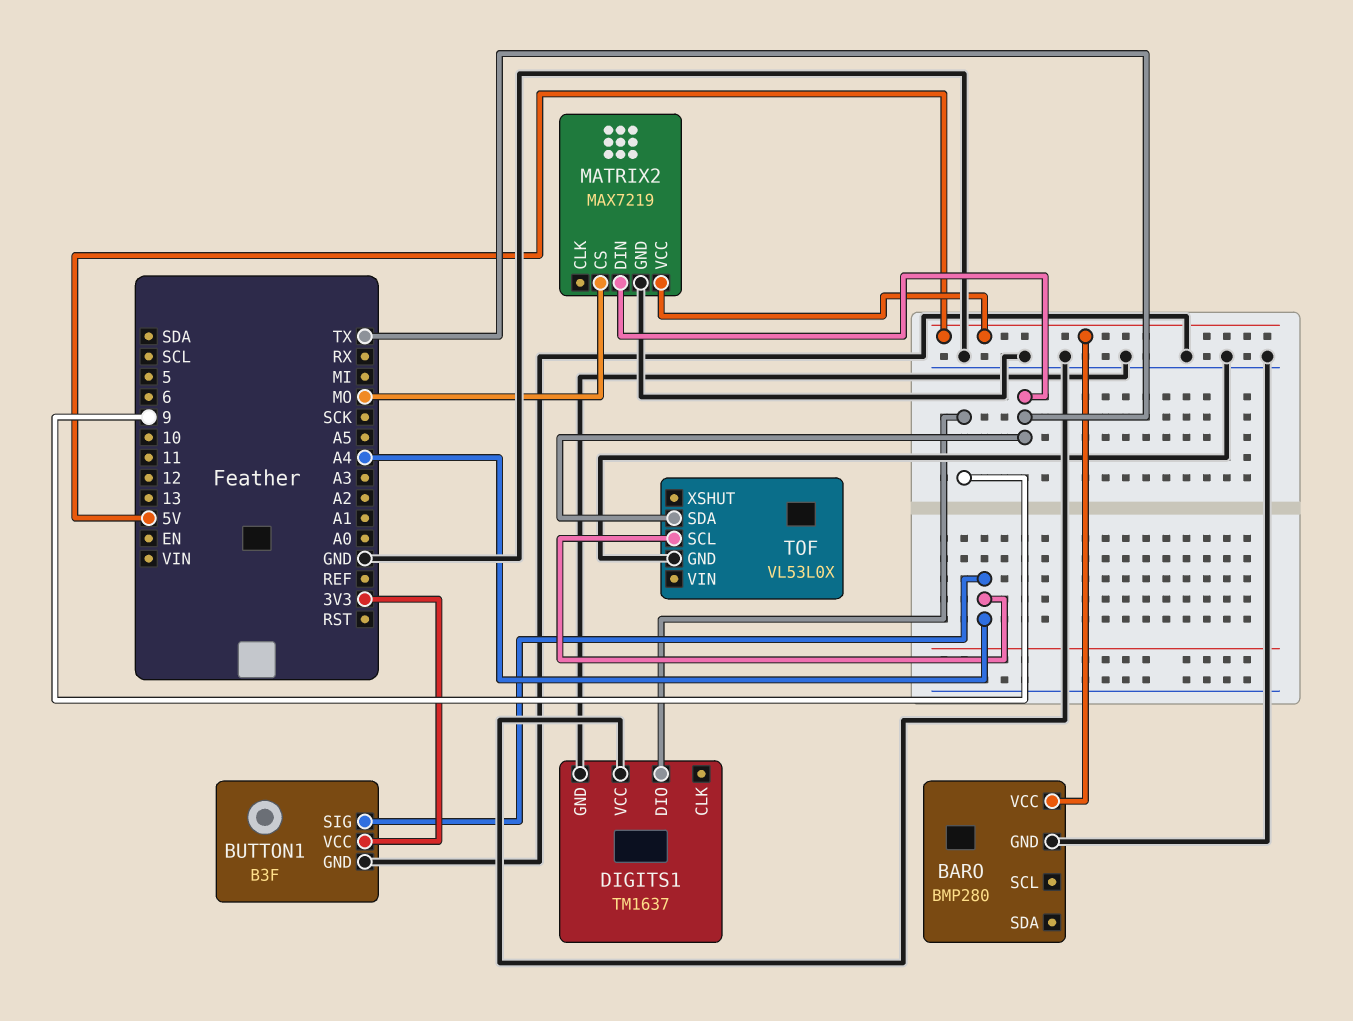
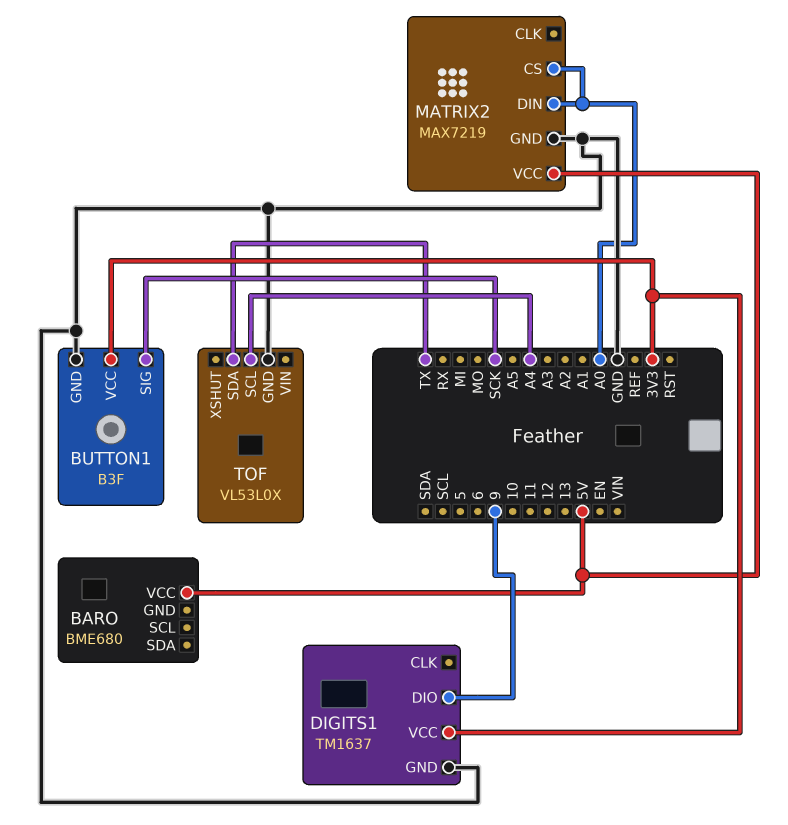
BARO: BMP280 -> BME680
BARO pin GND: GND -> none
BUTTON1 pin SIG: A4 -> SCK
DIGITS1 pin VCC: GND -> 3V3
MATRIX2 pin CS: MO -> A0
MATRIX2 pin DIN: TX -> A0

